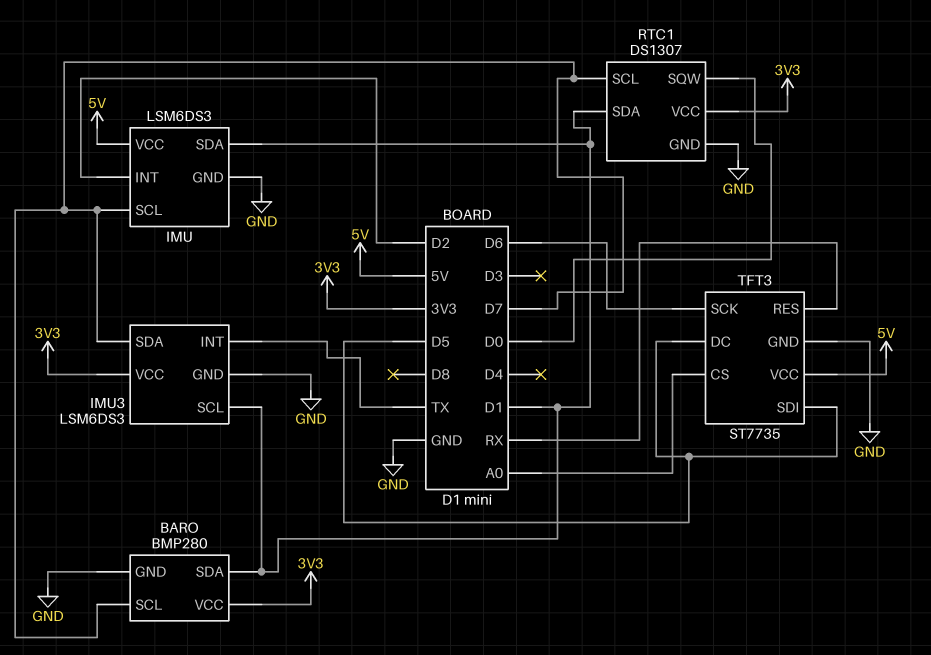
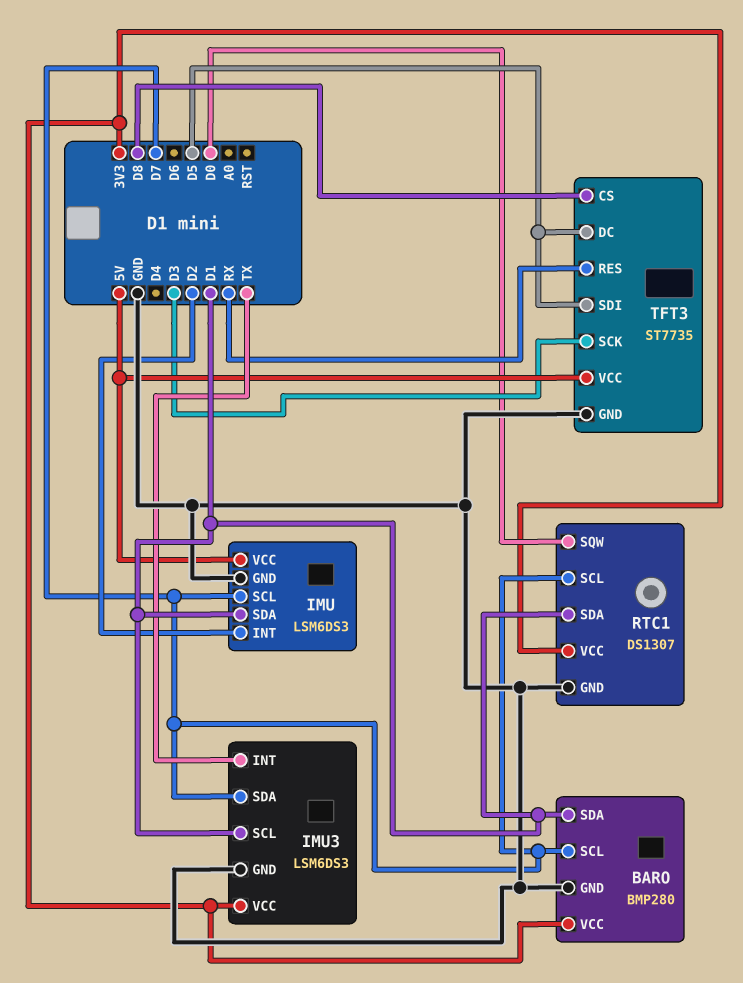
TFT3 pin CS: A0 -> D8
TFT3 pin SCK: D6 -> D3

